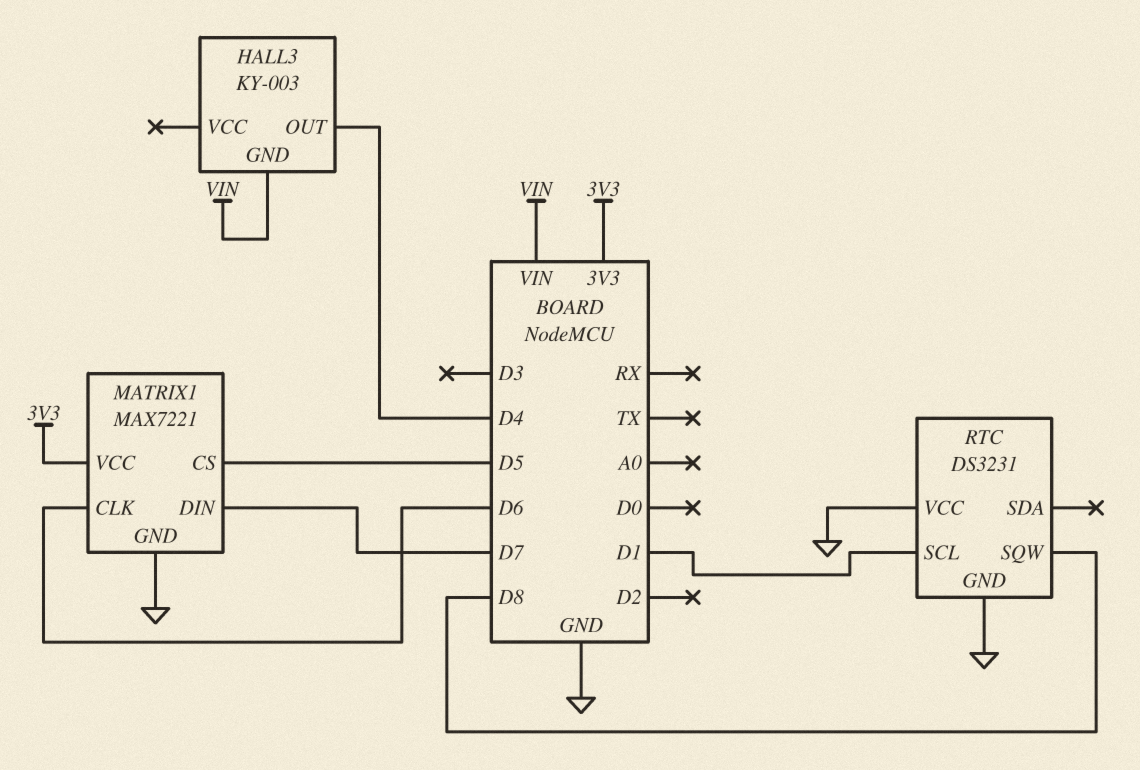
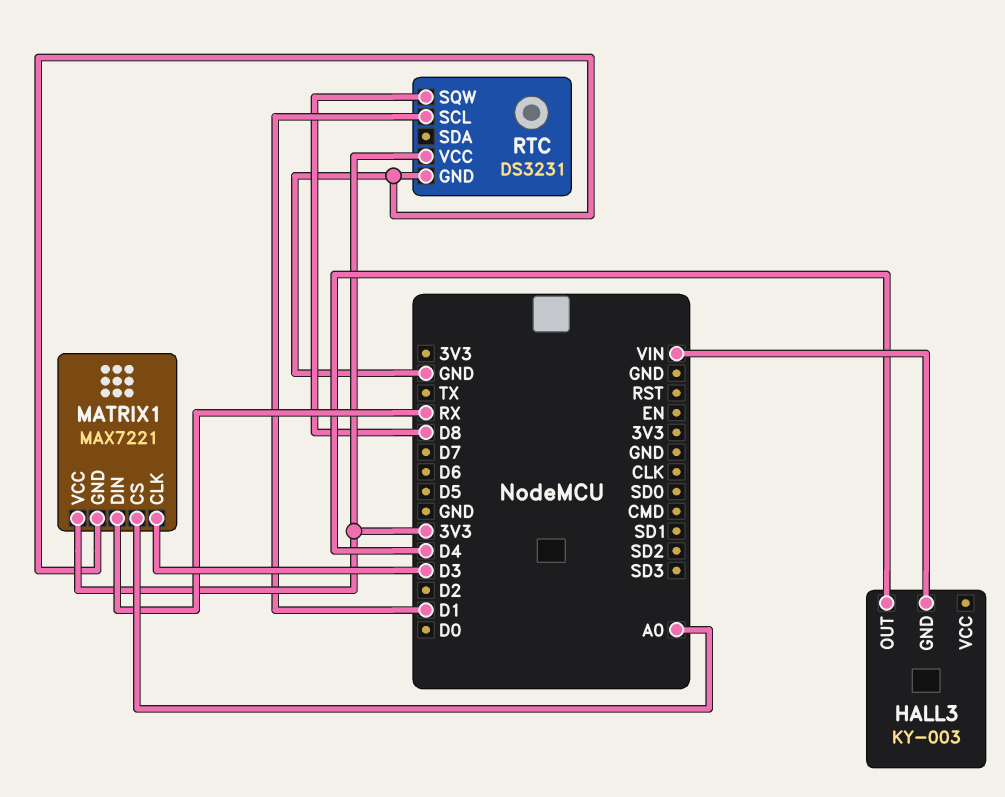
MATRIX1 pin CLK: D6 -> D3
MATRIX1 pin CS: D5 -> A0
MATRIX1 pin DIN: D7 -> RX
RTC pin VCC: GND -> 3V3

